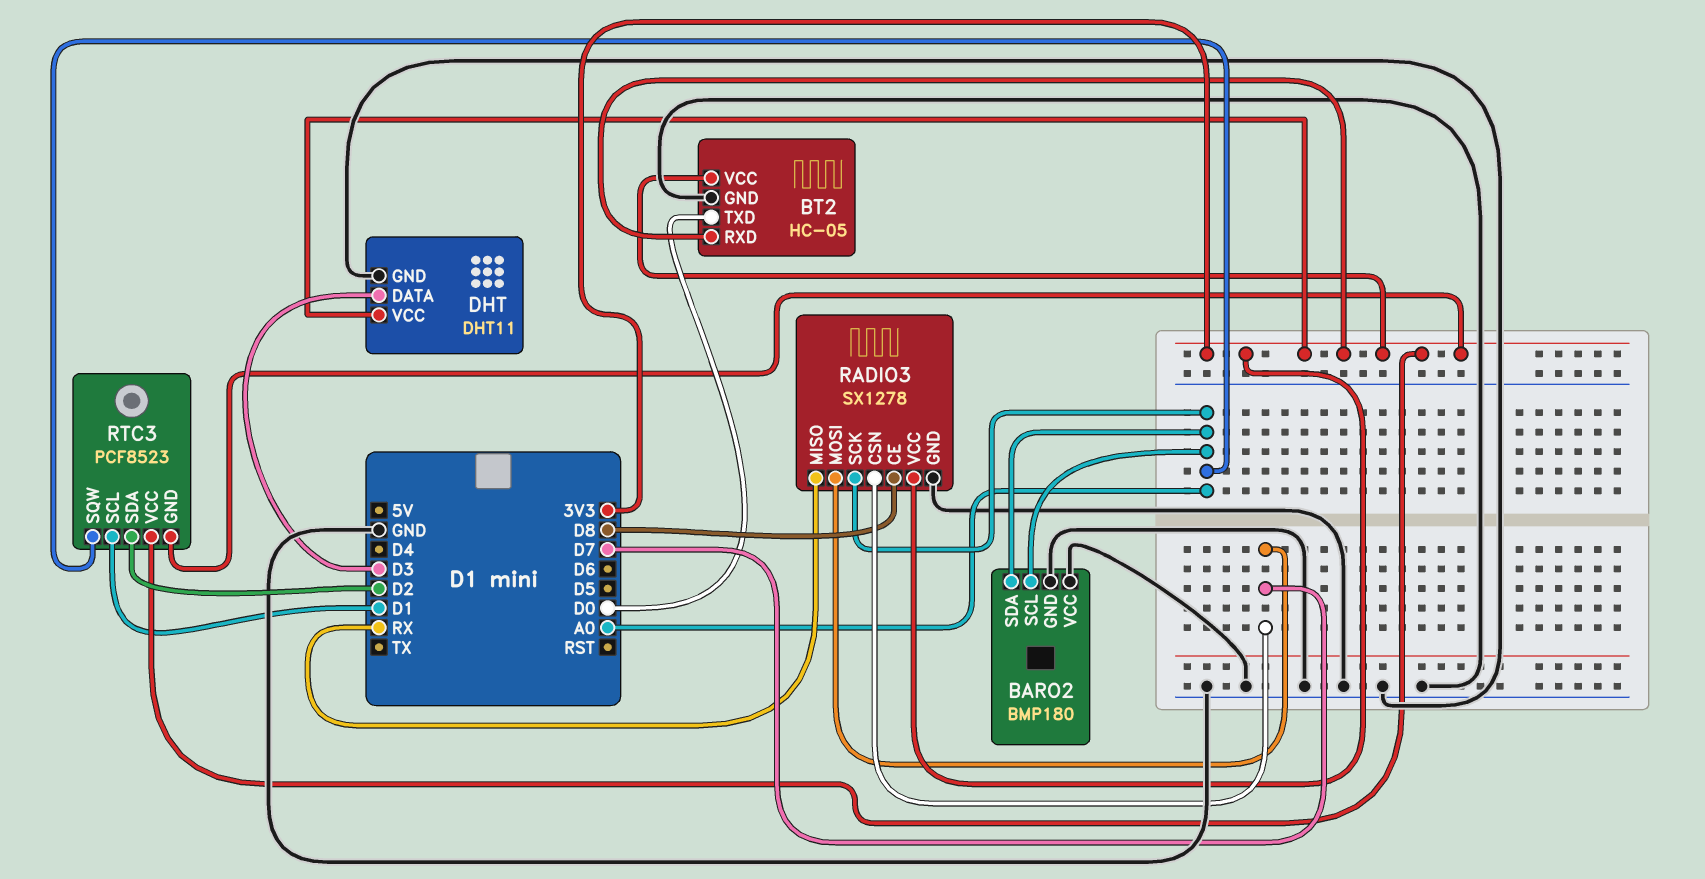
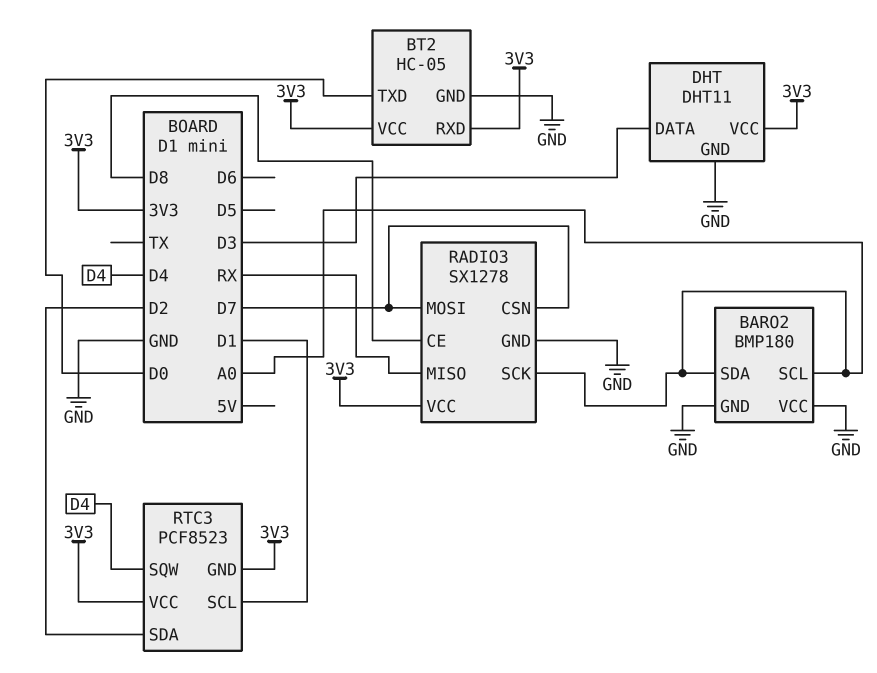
RTC3 pin SQW: A0 -> D4

